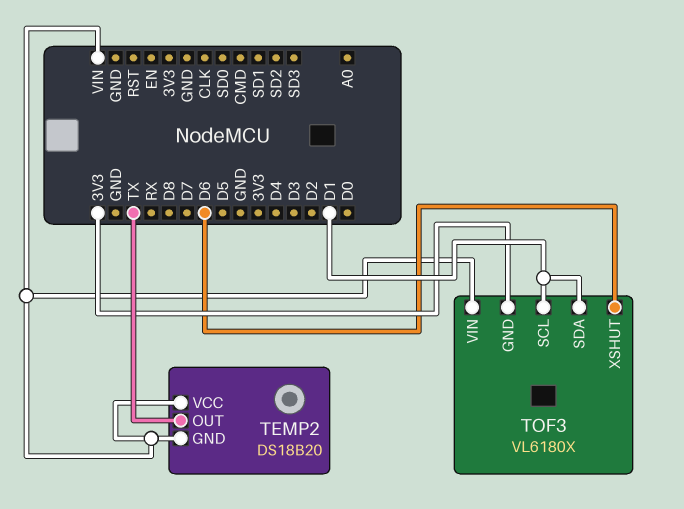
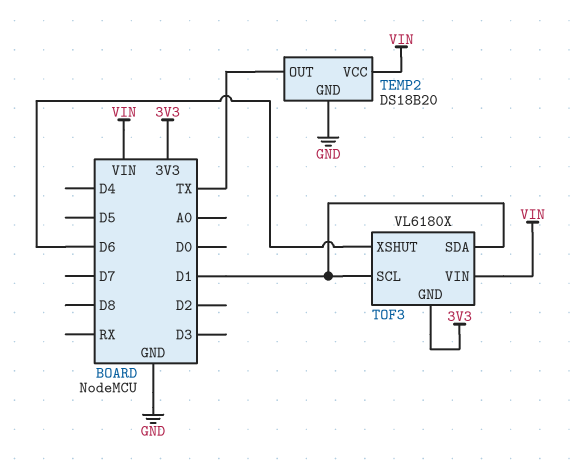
TEMP2 pin GND: VIN -> GND

